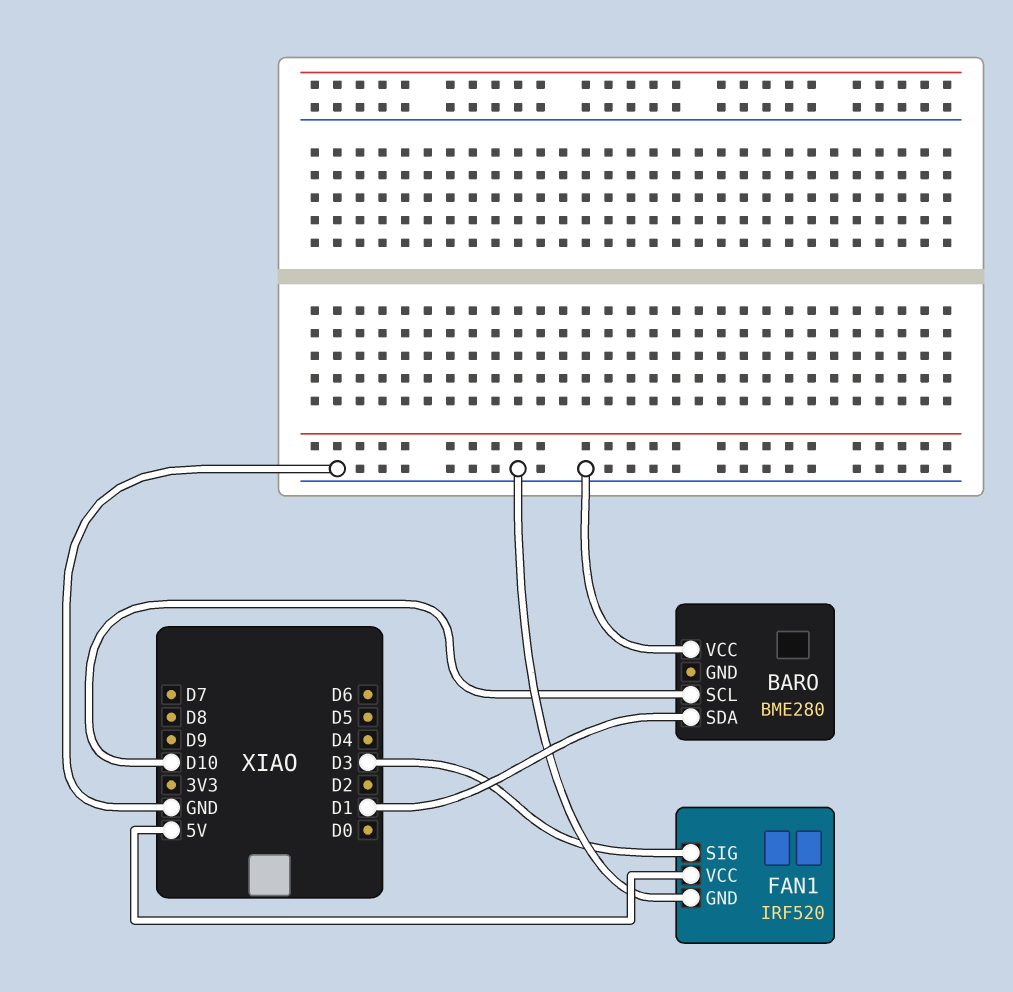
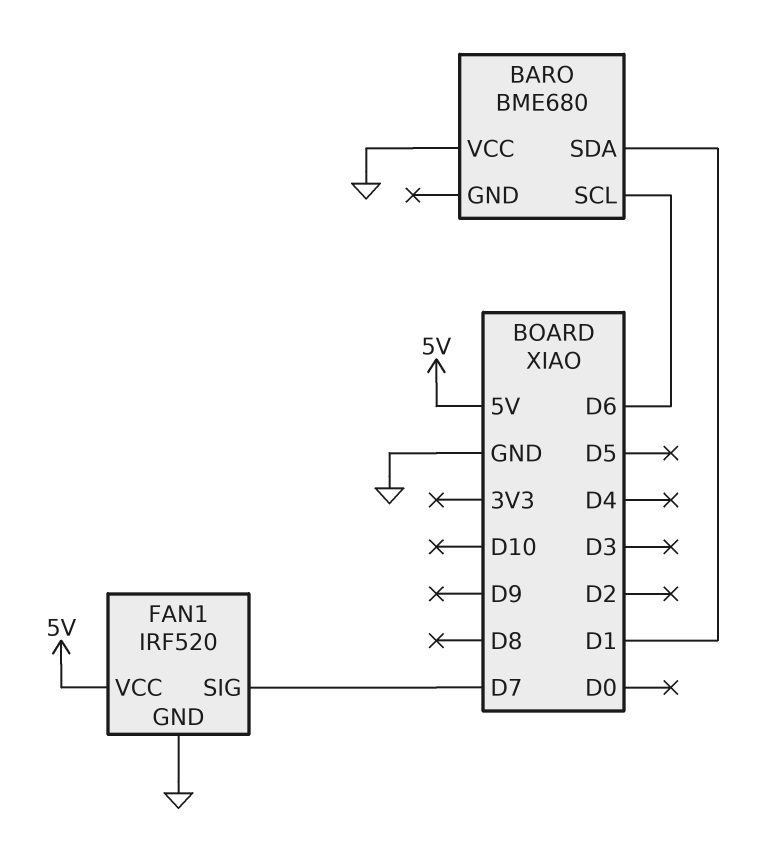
BARO: BME280 -> BME680
BARO pin SCL: D10 -> D6
FAN1 pin SIG: D3 -> D7

